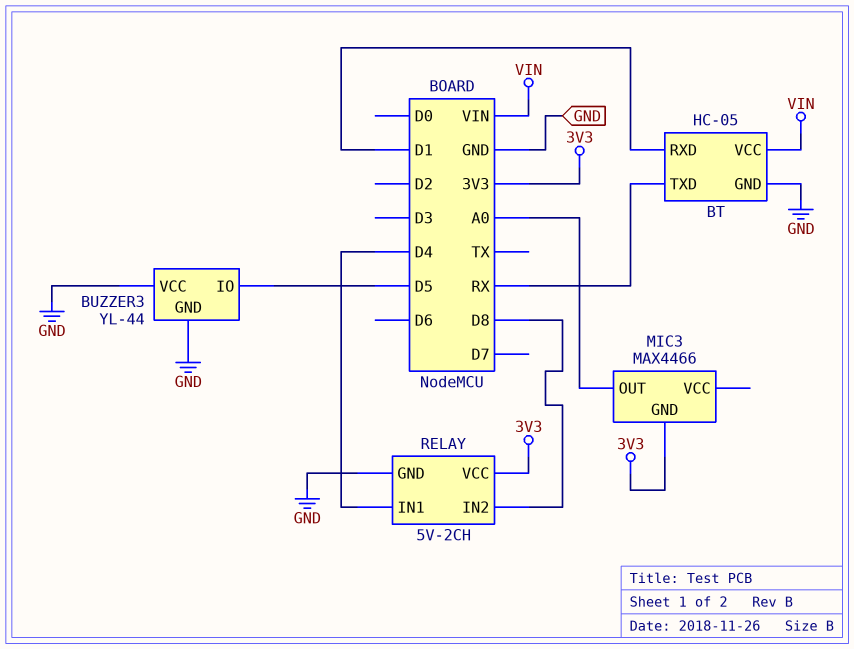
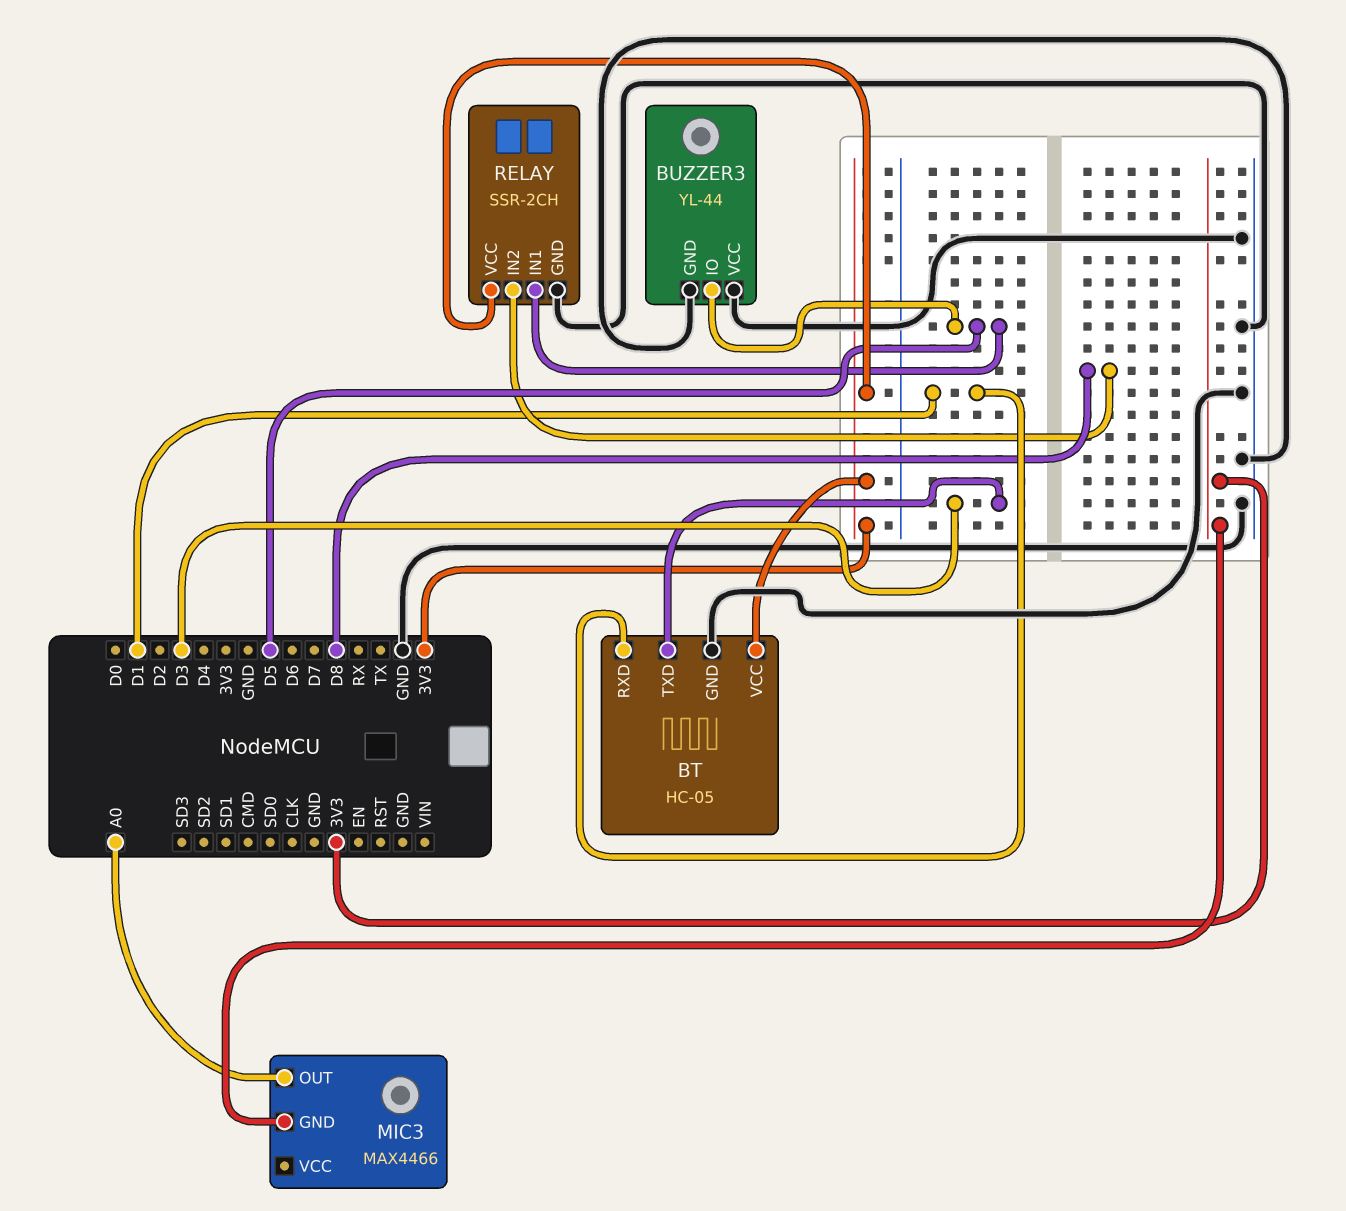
BT pin TXD: RX -> D3
BT pin VCC: VIN -> 3V3
RELAY: 5V-2CH -> SSR-2CH
RELAY pin IN1: D4 -> D5

